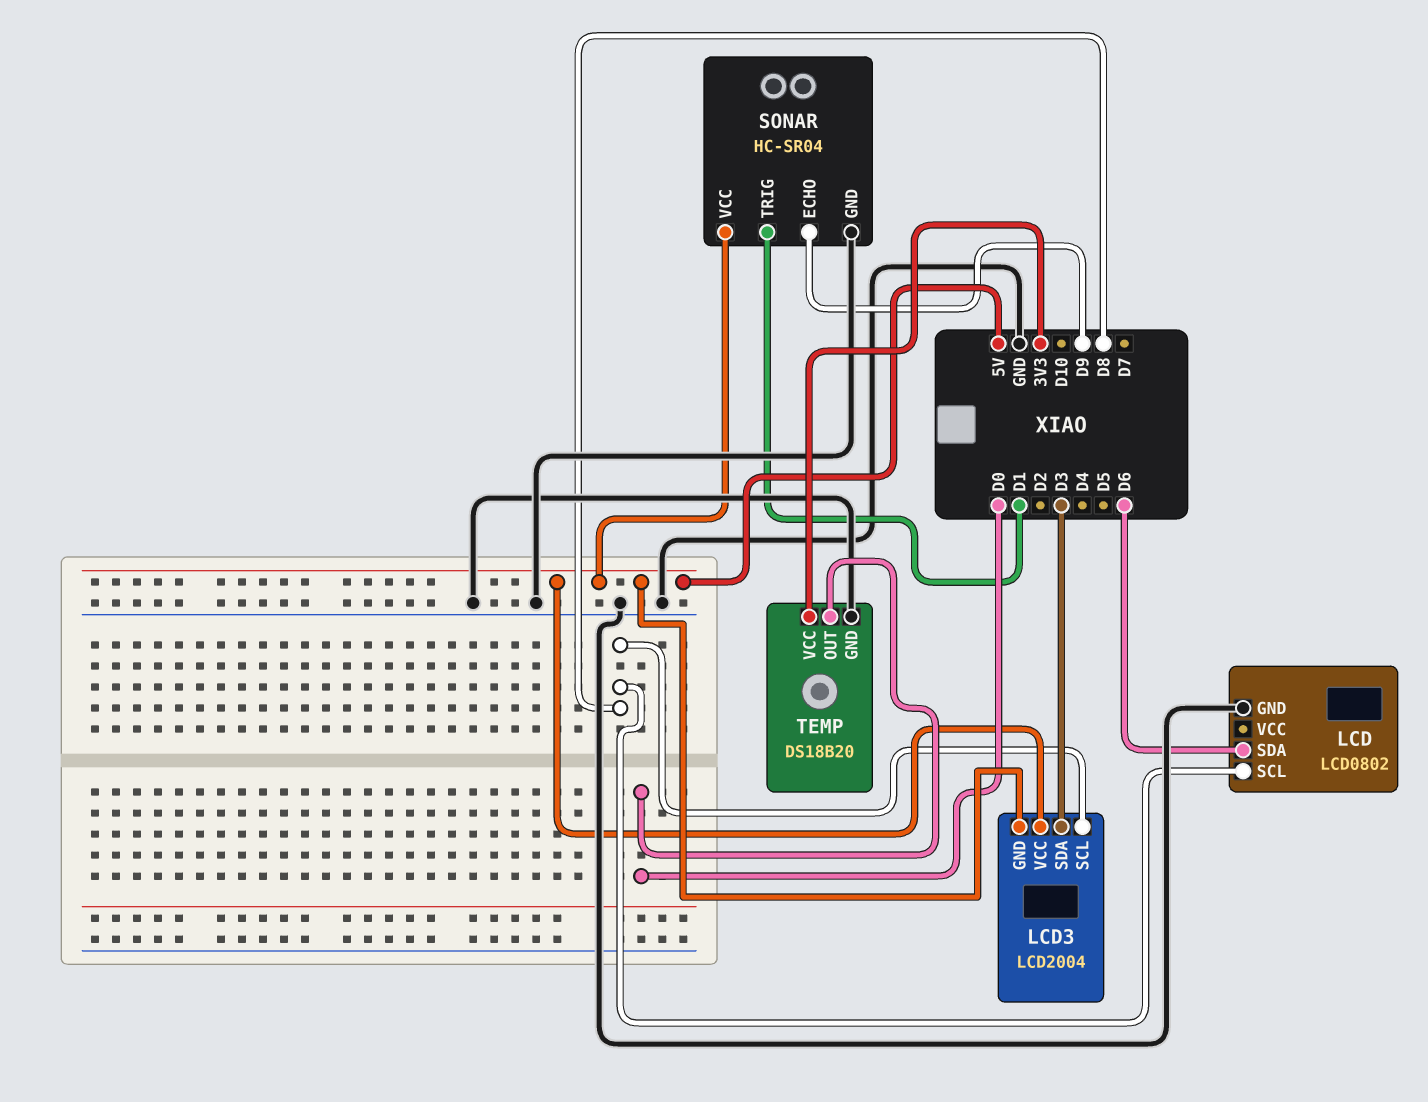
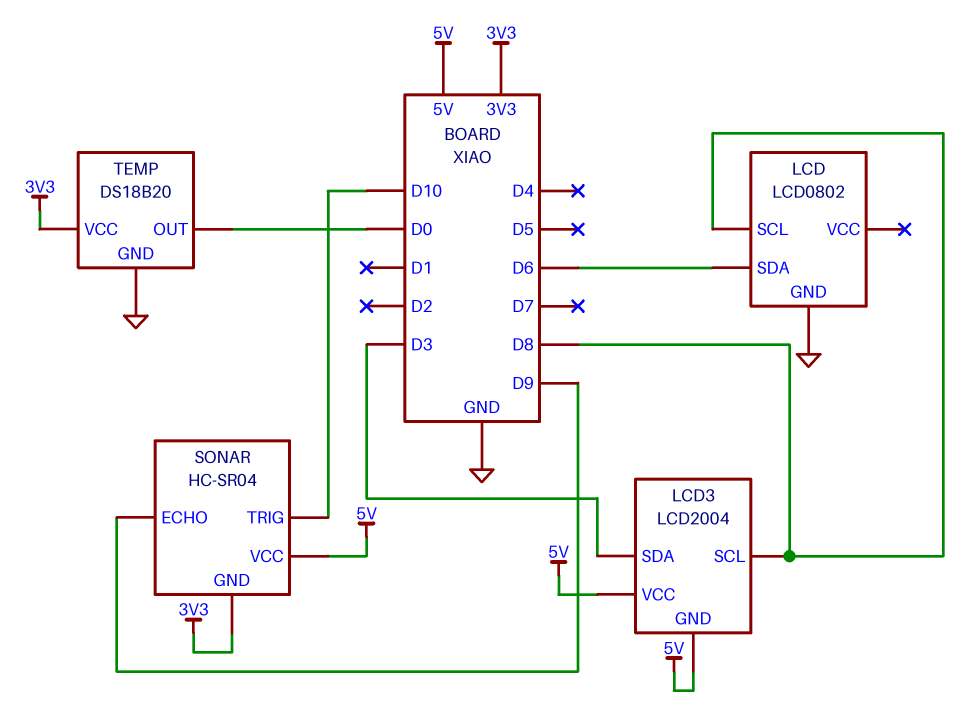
SONAR pin GND: GND -> 3V3
SONAR pin TRIG: D1 -> D10

